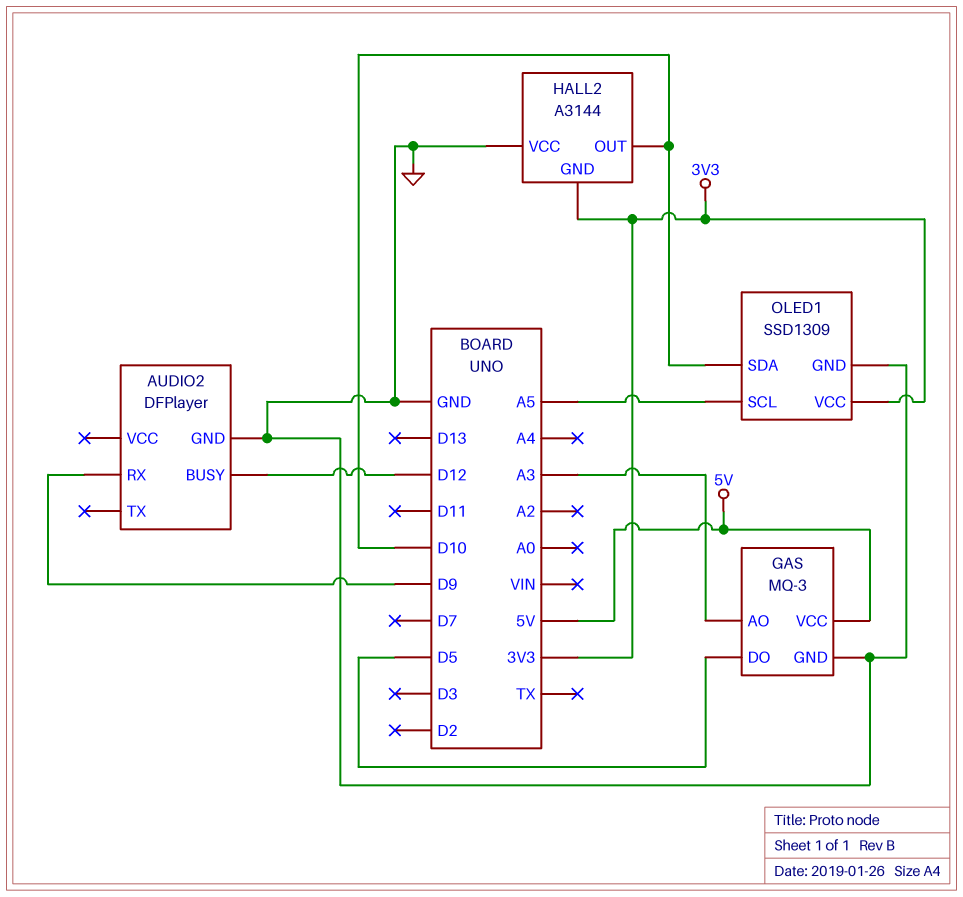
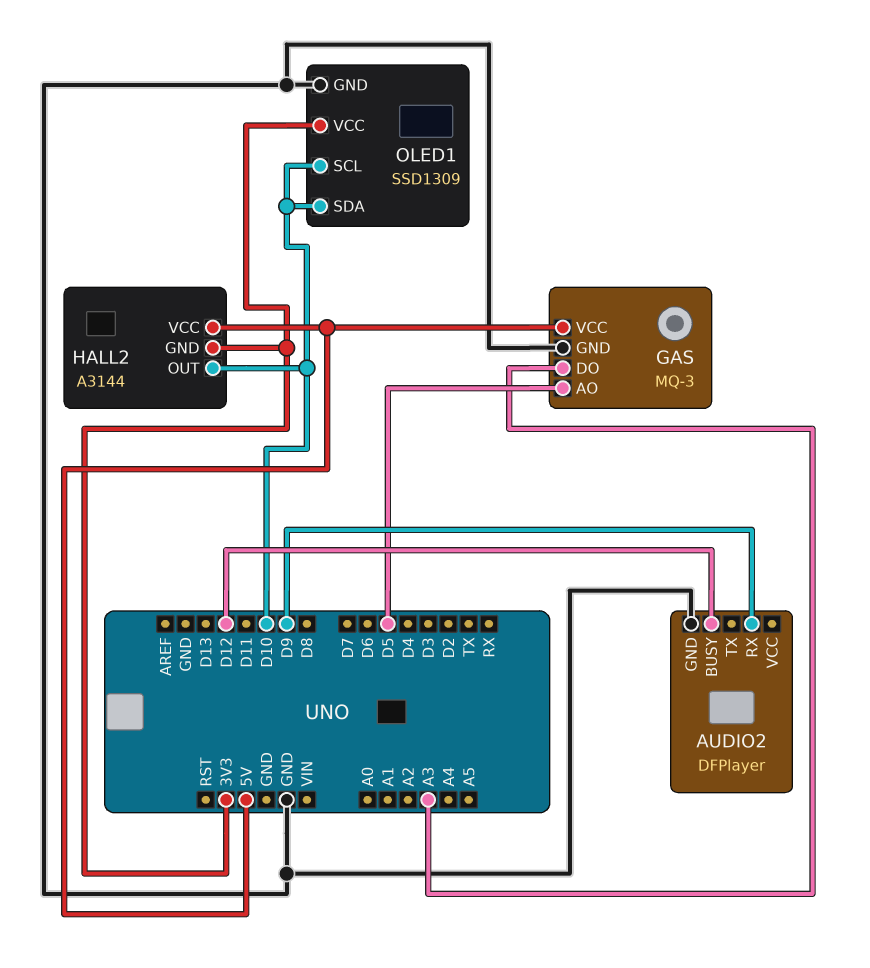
GAS pin AO: A3 -> D5
GAS pin DO: D5 -> A3
HALL2 pin VCC: GND -> 5V
OLED1 pin SCL: A5 -> D10

